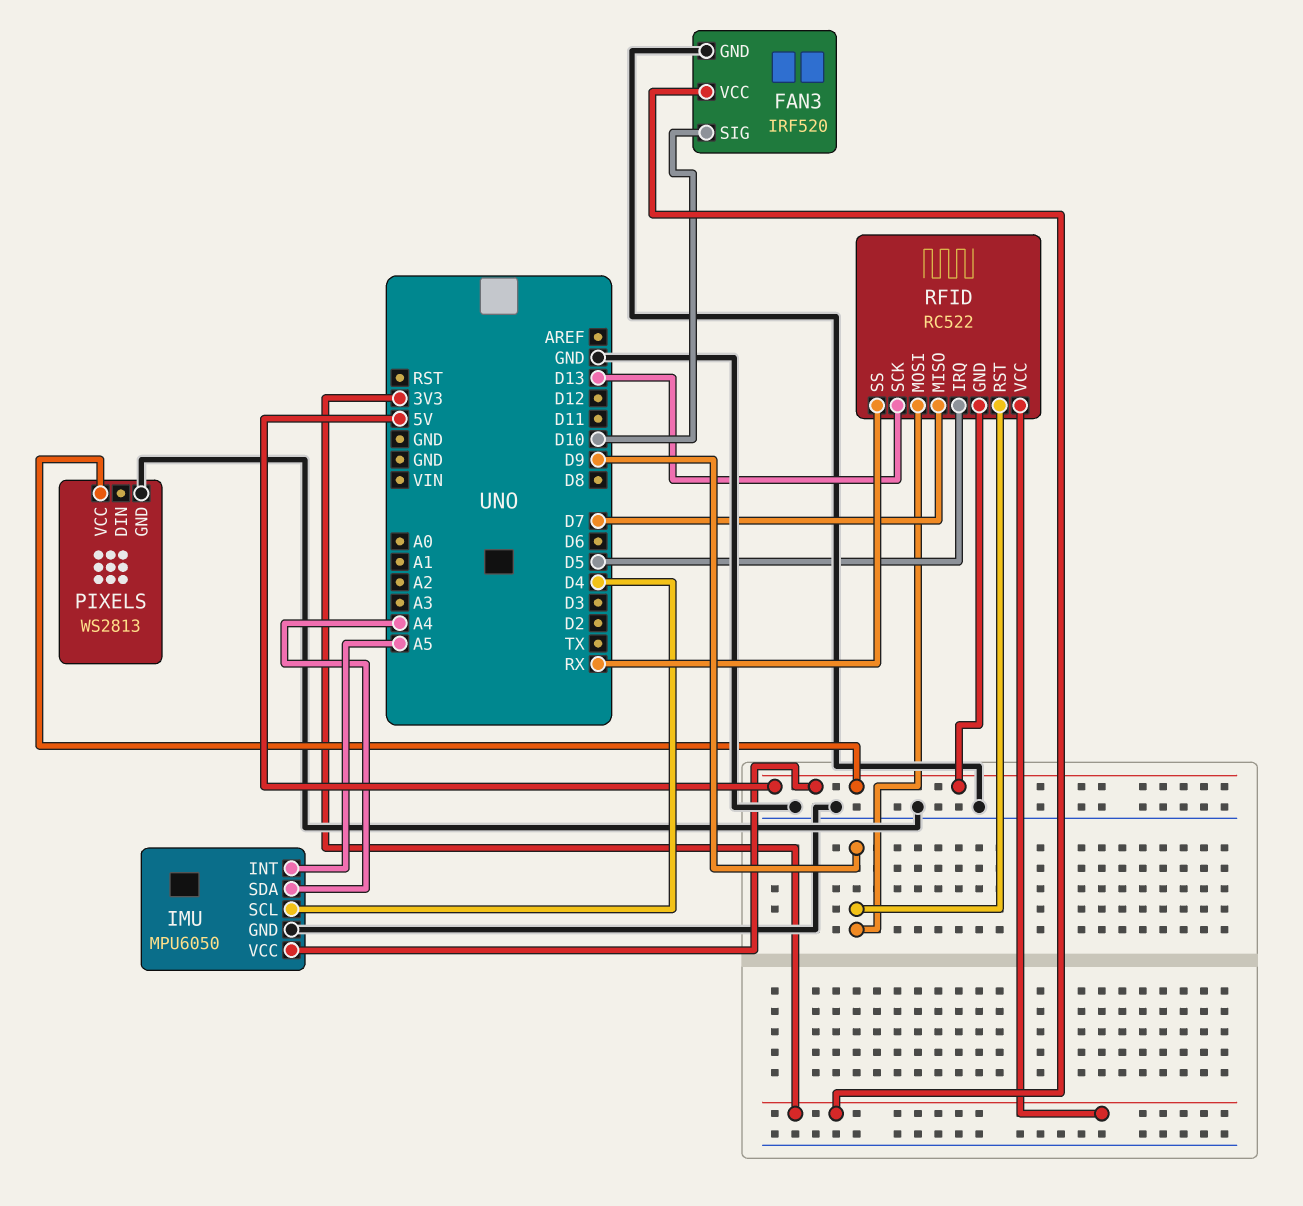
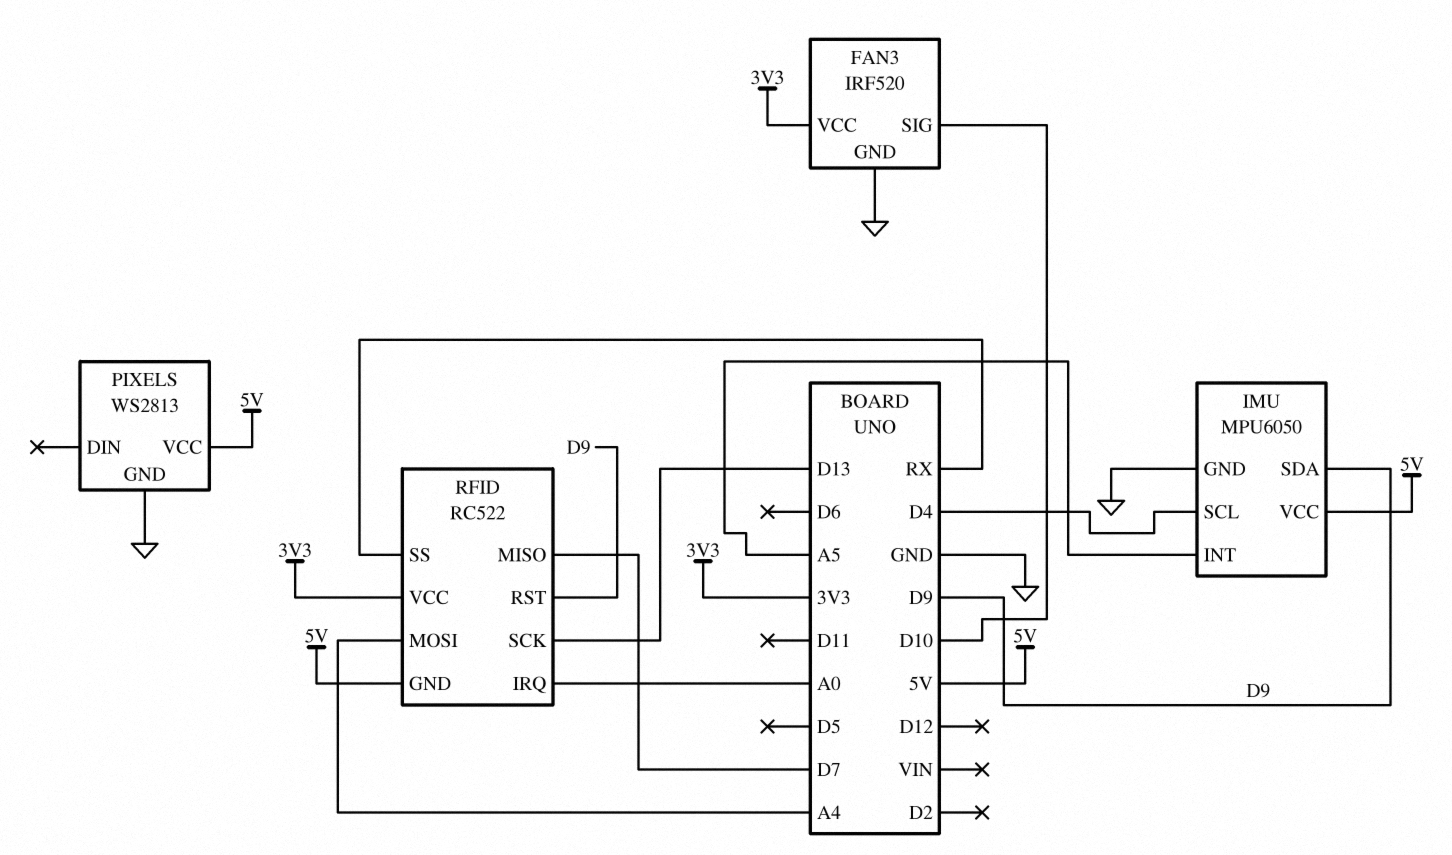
IMU pin SDA: A4 -> D9
RFID pin IRQ: D5 -> A0
RFID pin MOSI: D9 -> A4

